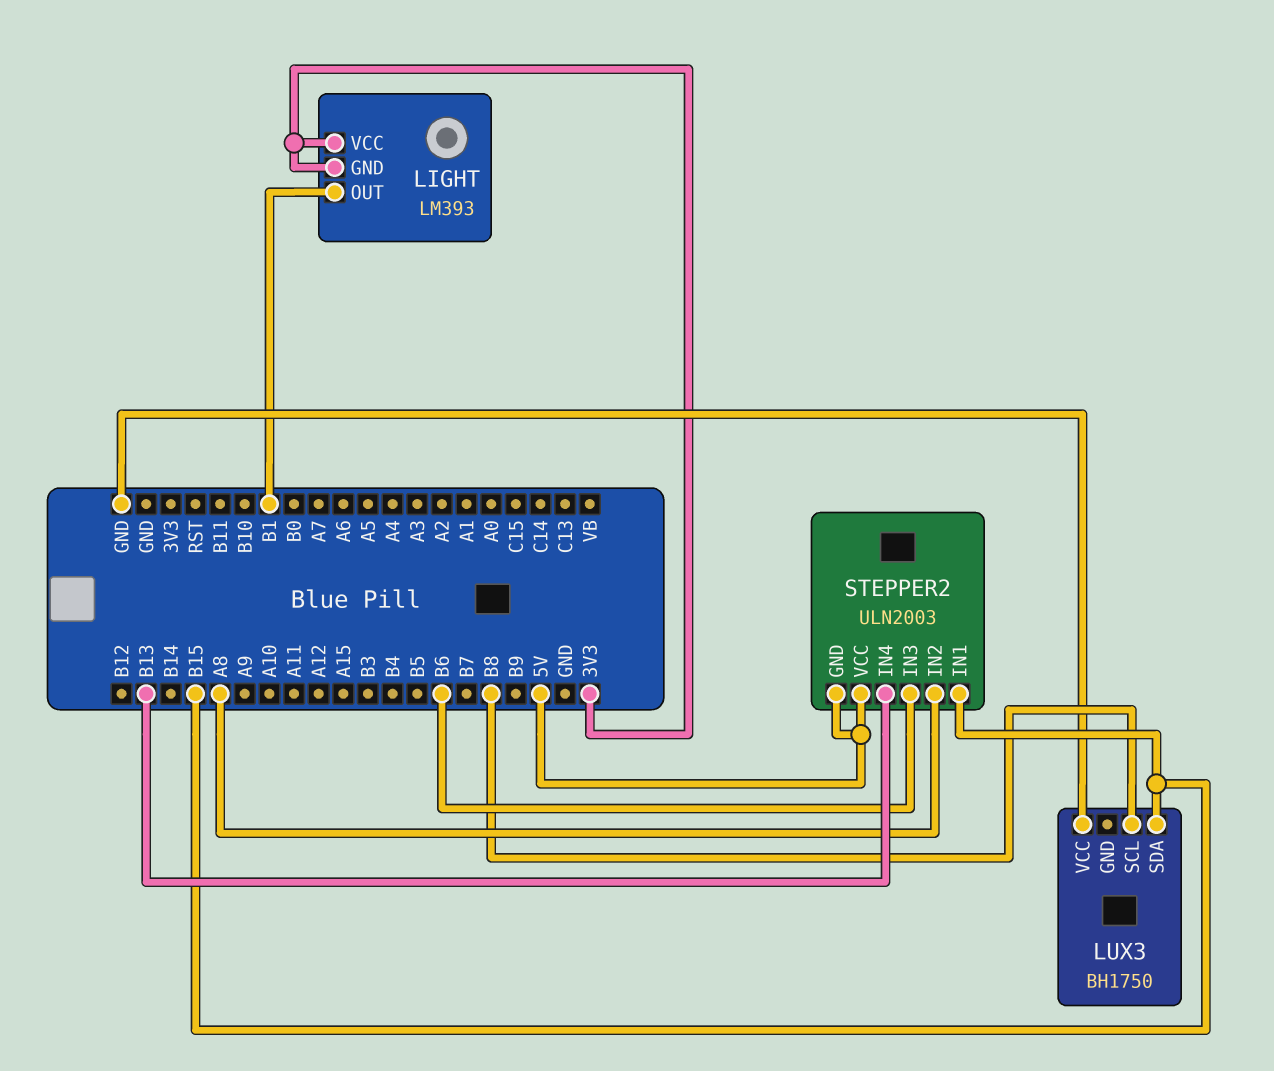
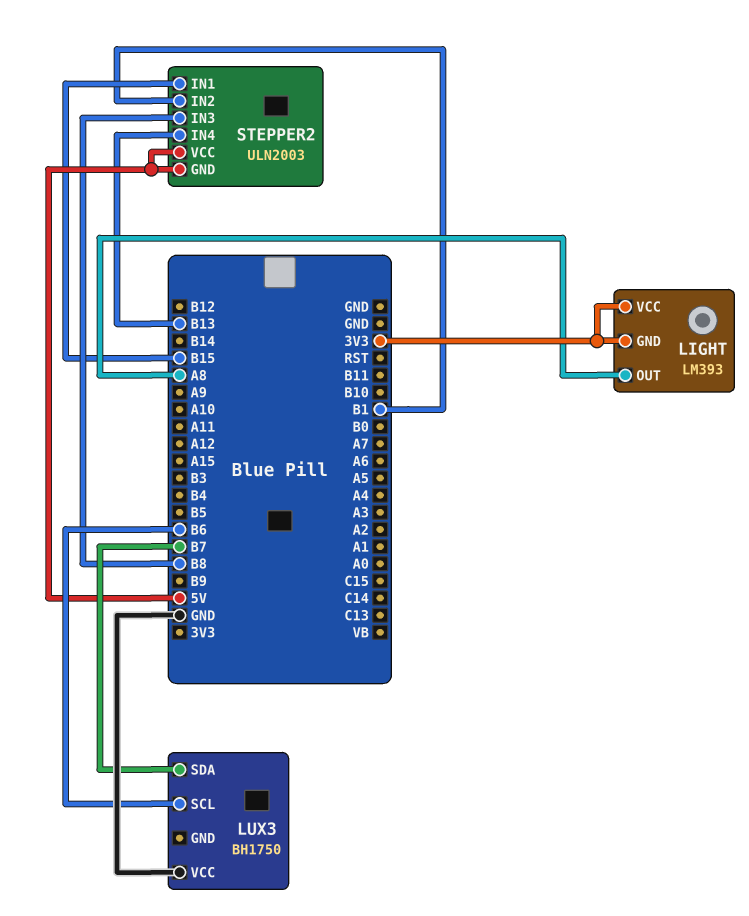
LIGHT pin OUT: B1 -> A8
LUX3 pin SCL: B8 -> B6
LUX3 pin SDA: B15 -> B7
STEPPER2 pin IN2: A8 -> B1
STEPPER2 pin IN3: B6 -> B8

